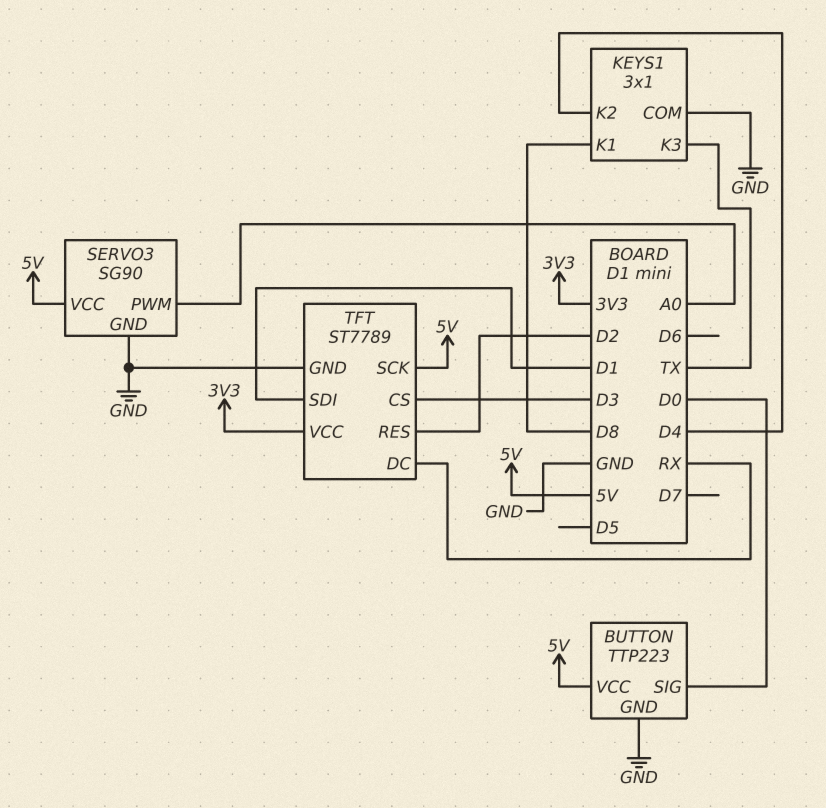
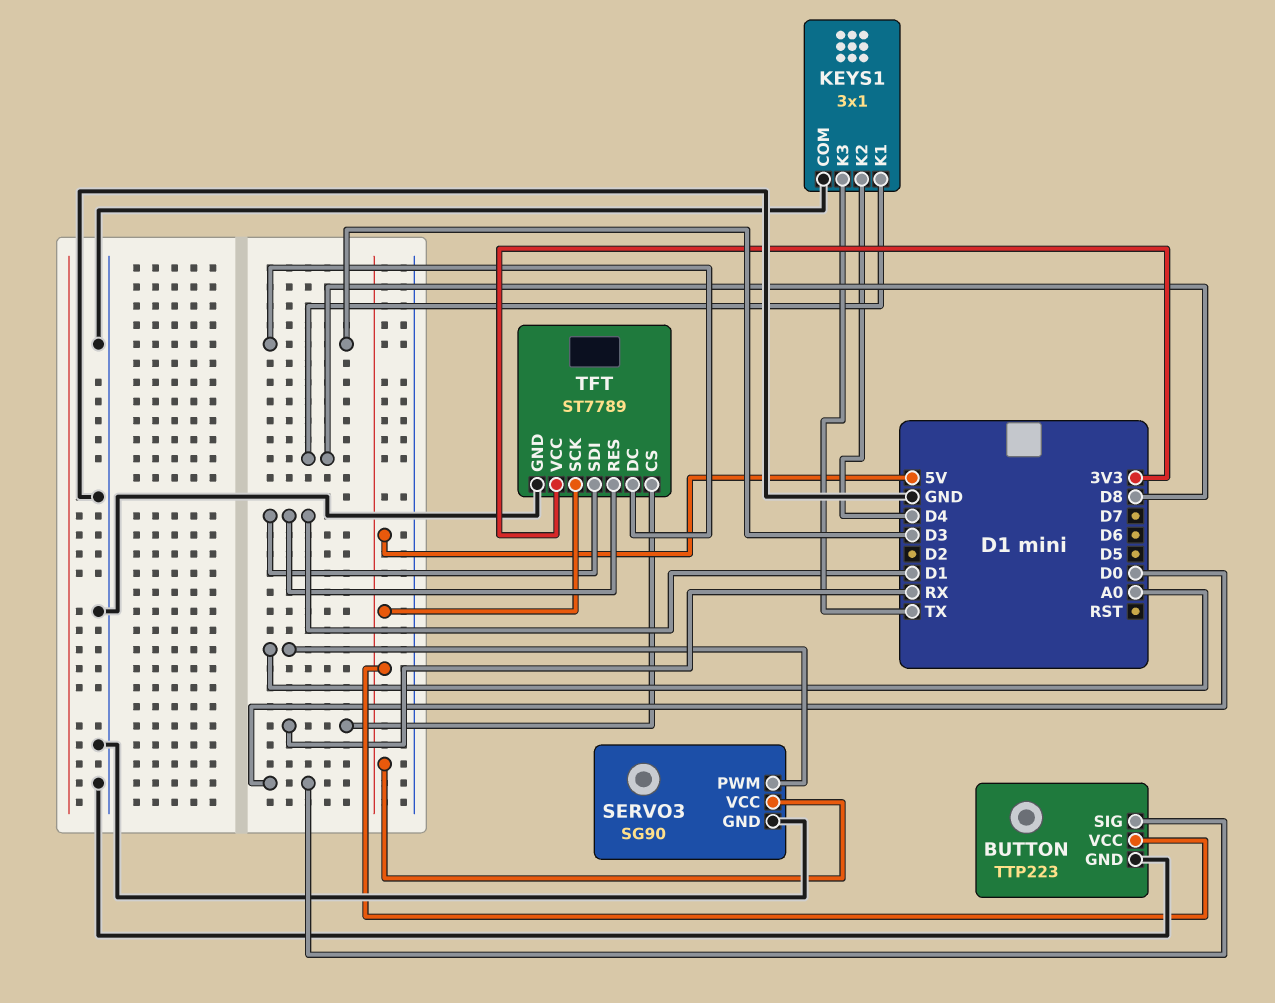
TFT pin CS: D3 -> RX
TFT pin DC: RX -> D3
TFT pin RES: D2 -> D1

